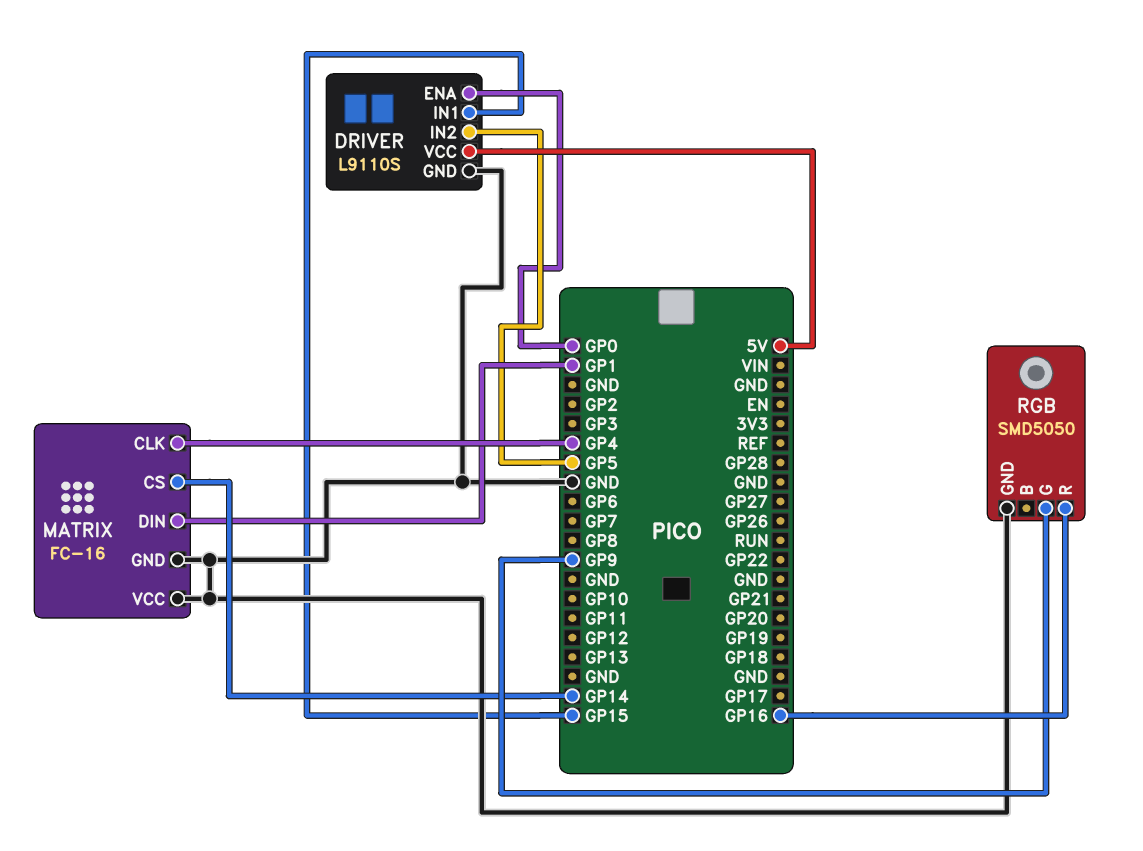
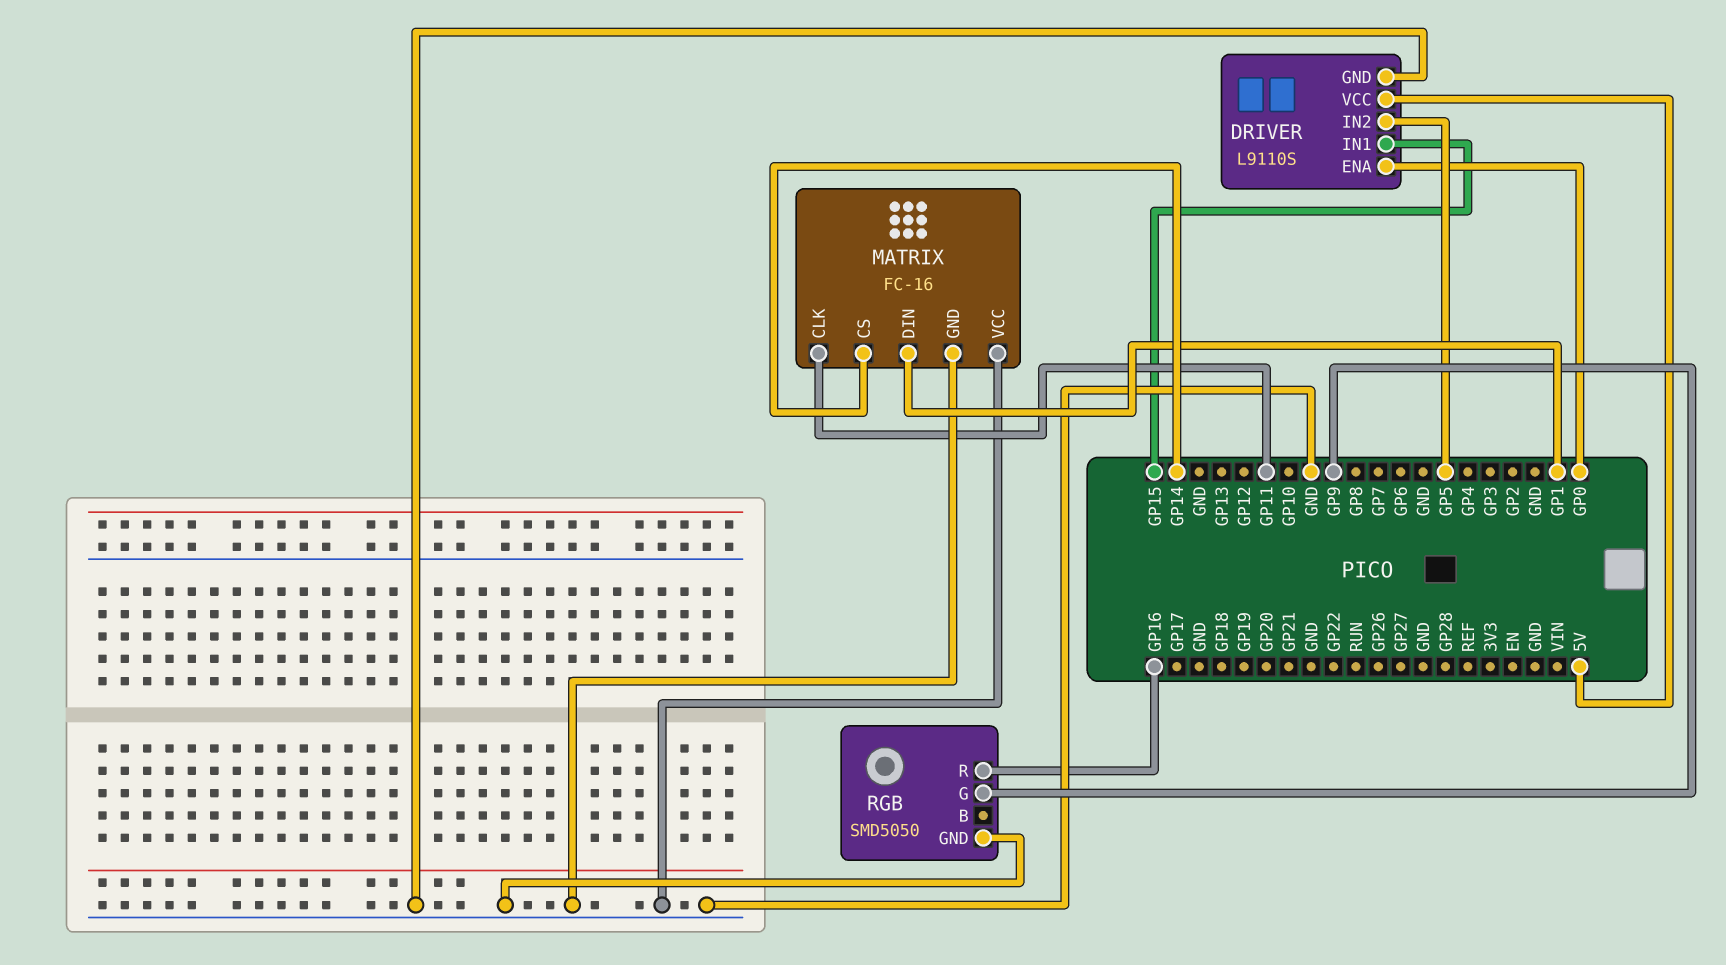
MATRIX pin CLK: GP4 -> GP11

